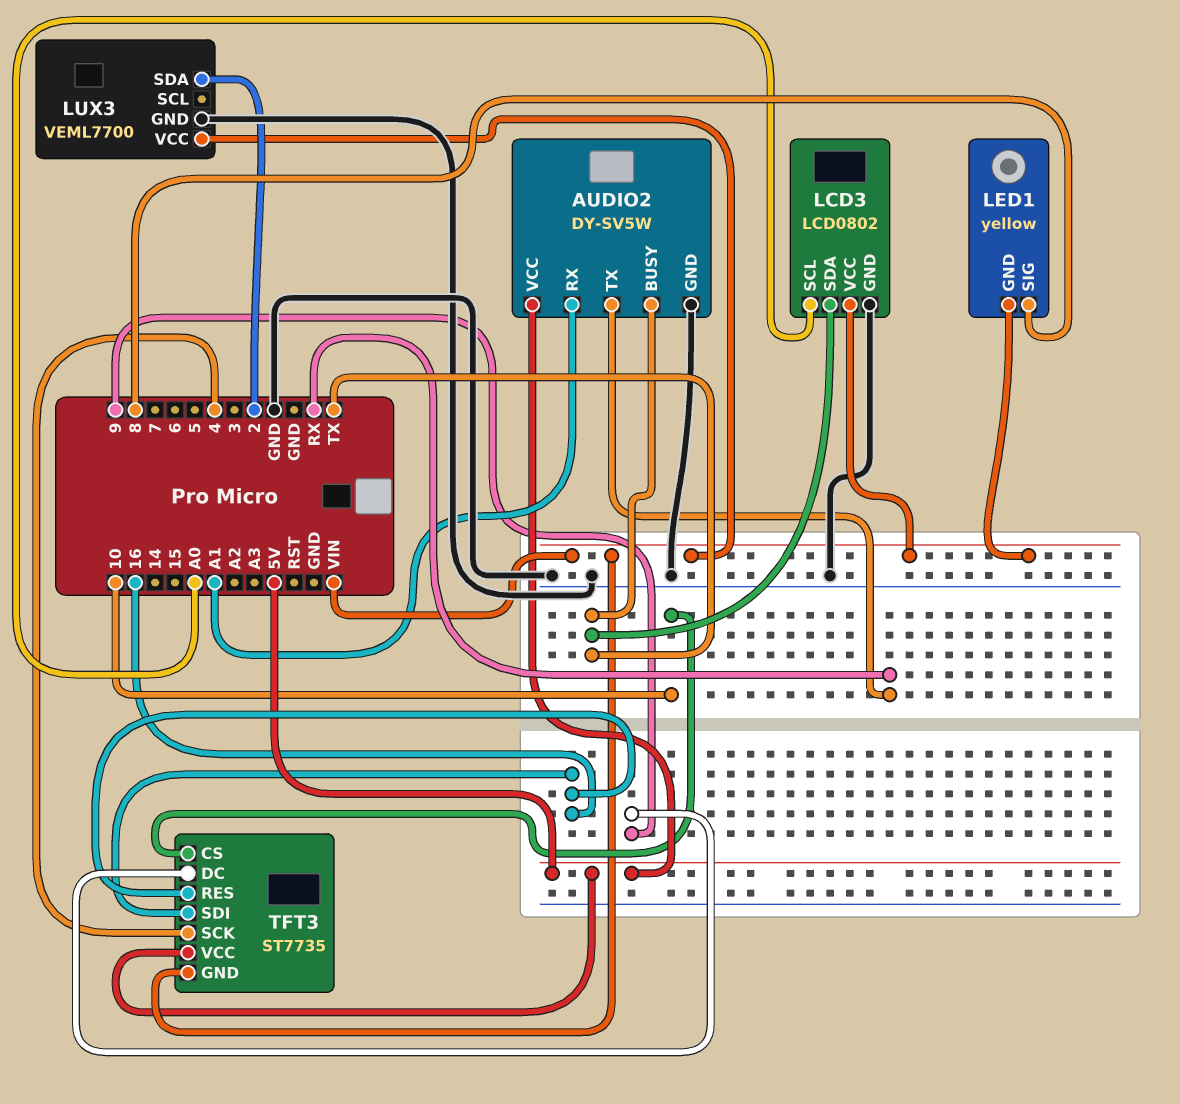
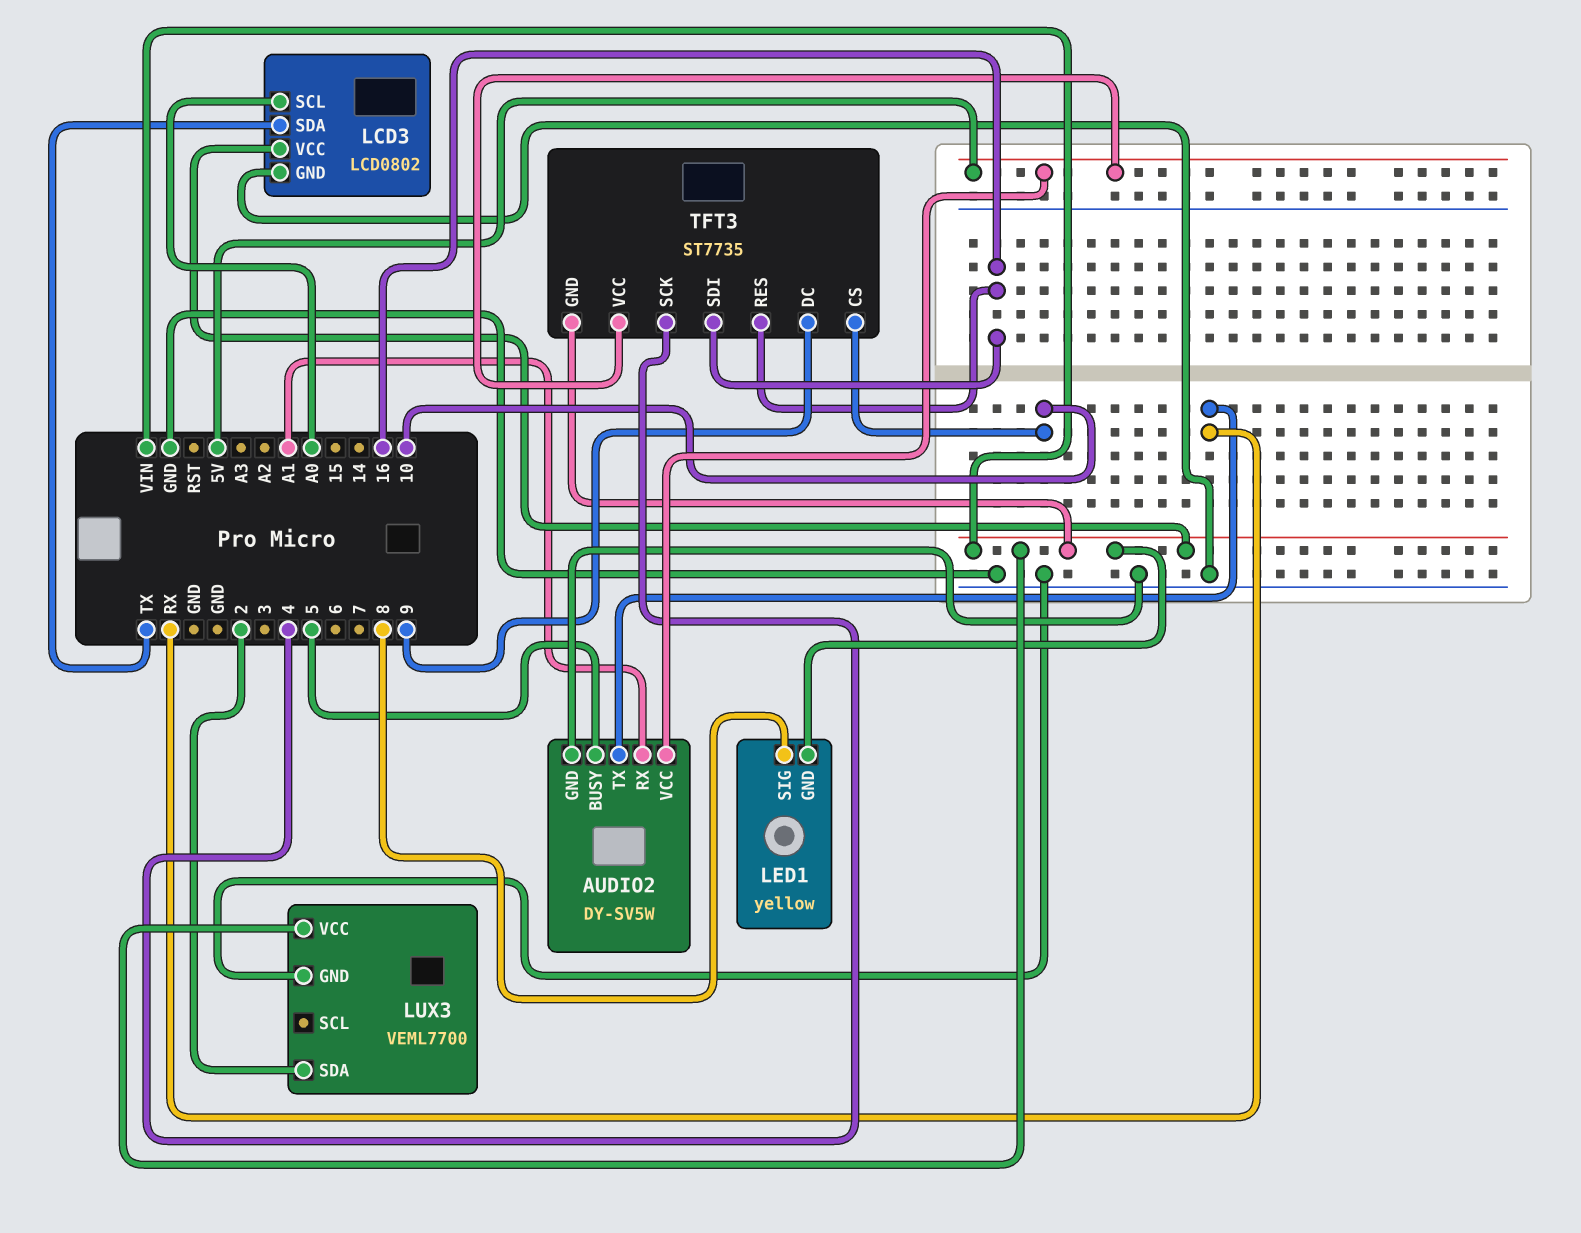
AUDIO2 pin BUSY: TX -> 5

